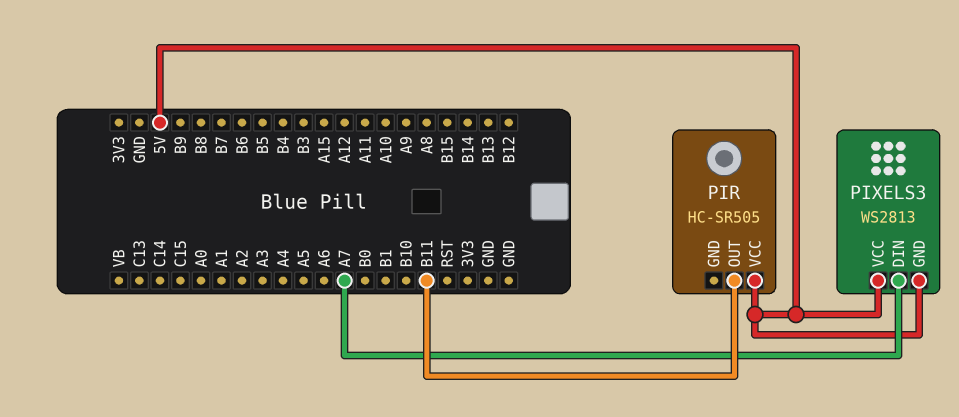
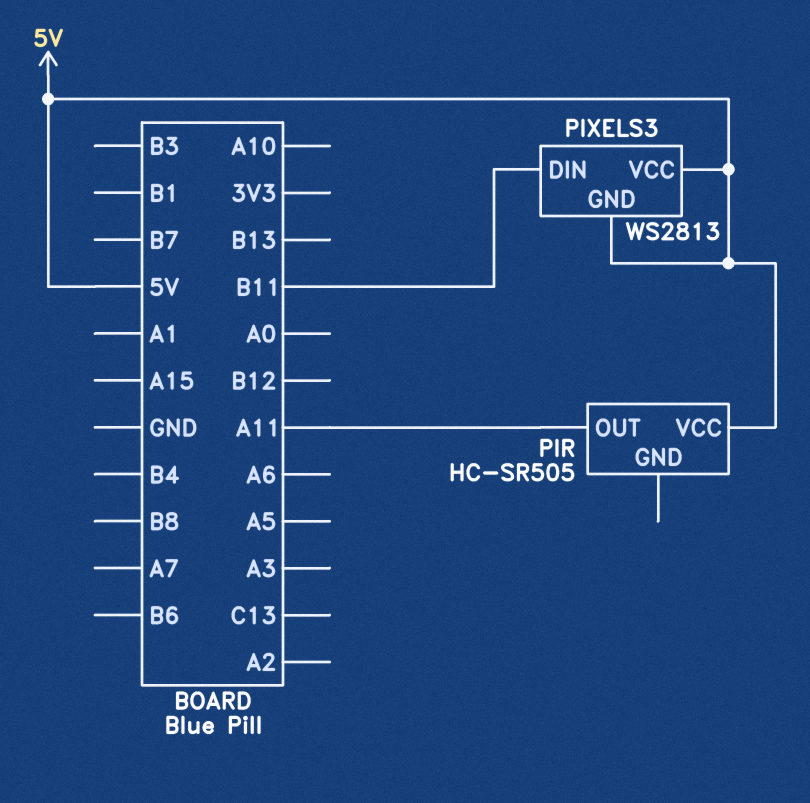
PIR pin OUT: B11 -> A11
PIXELS3 pin DIN: A7 -> B11

